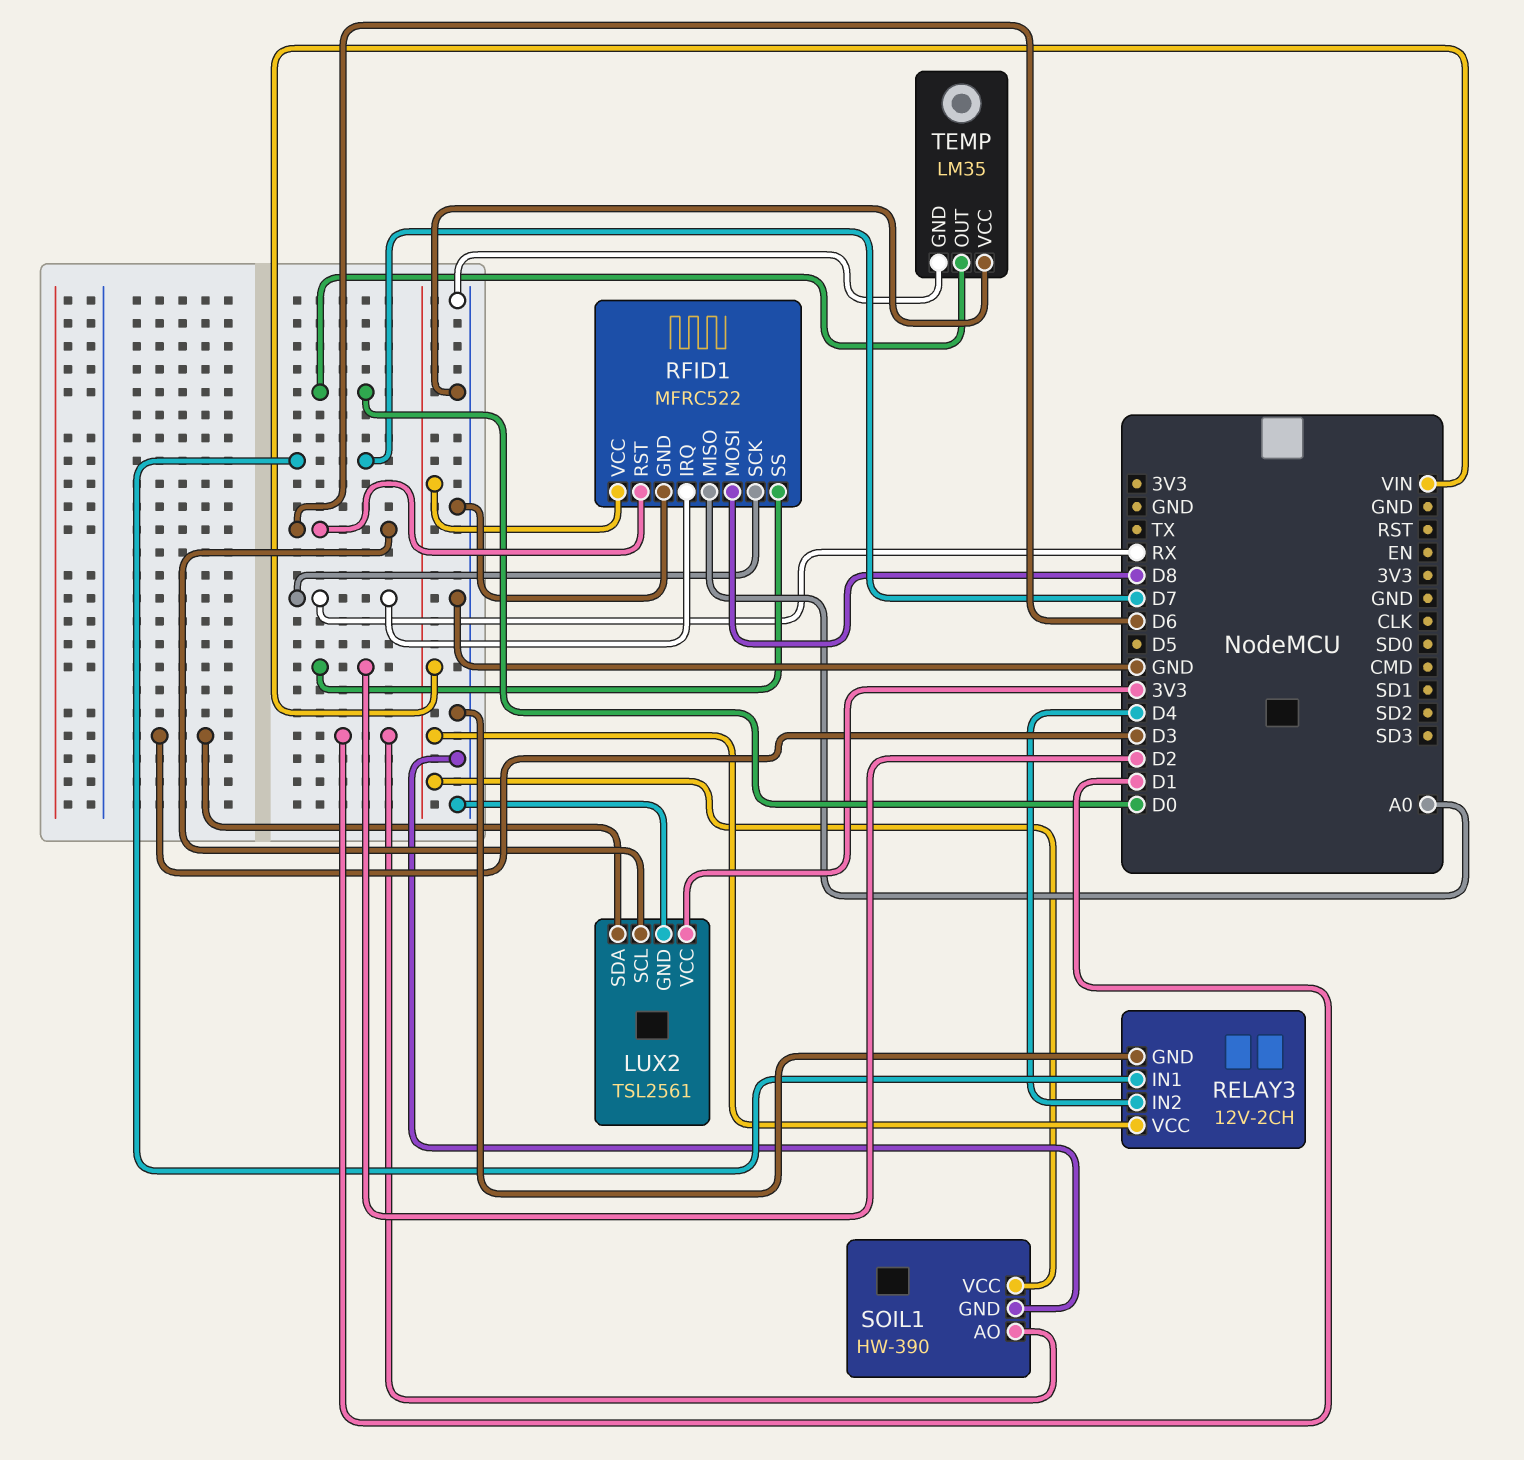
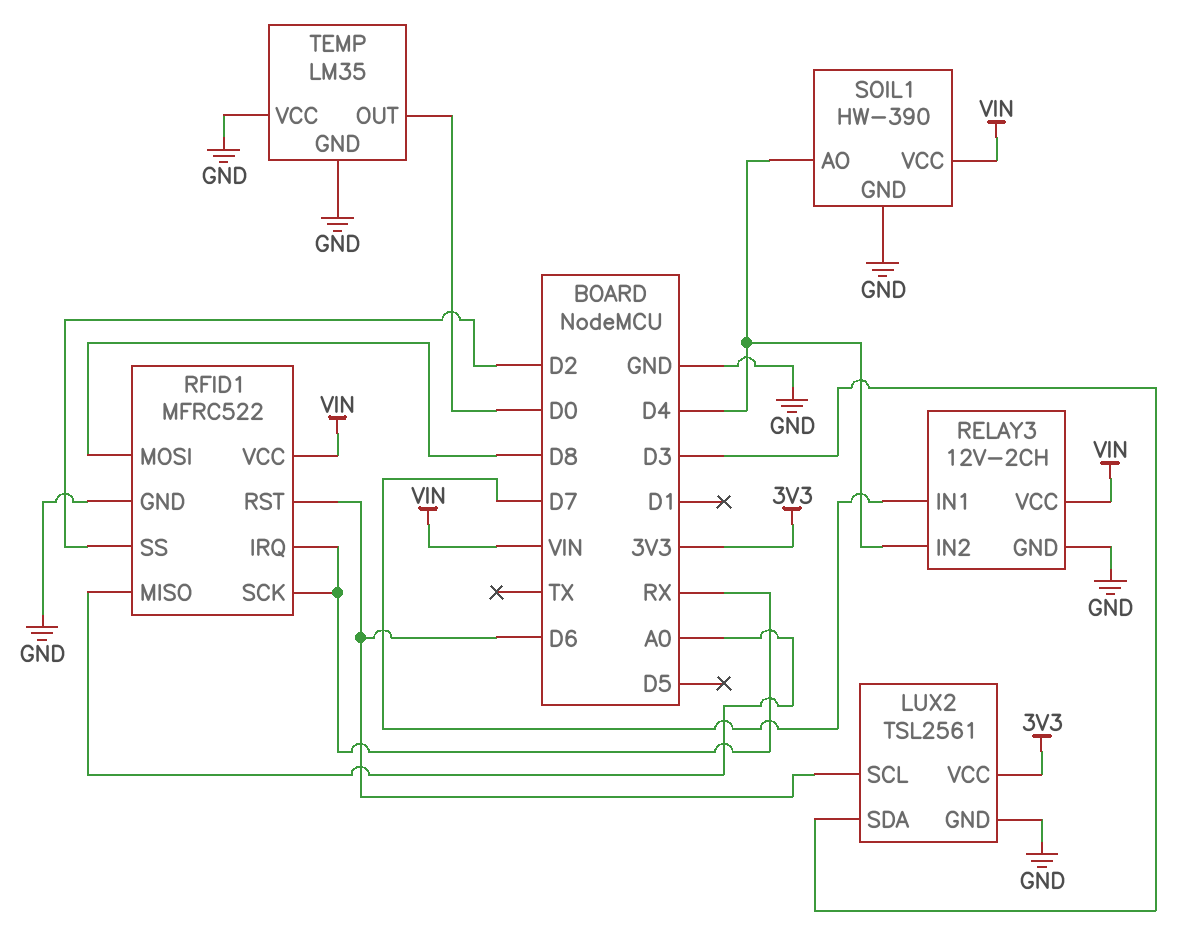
SOIL1 pin AO: D1 -> D4

